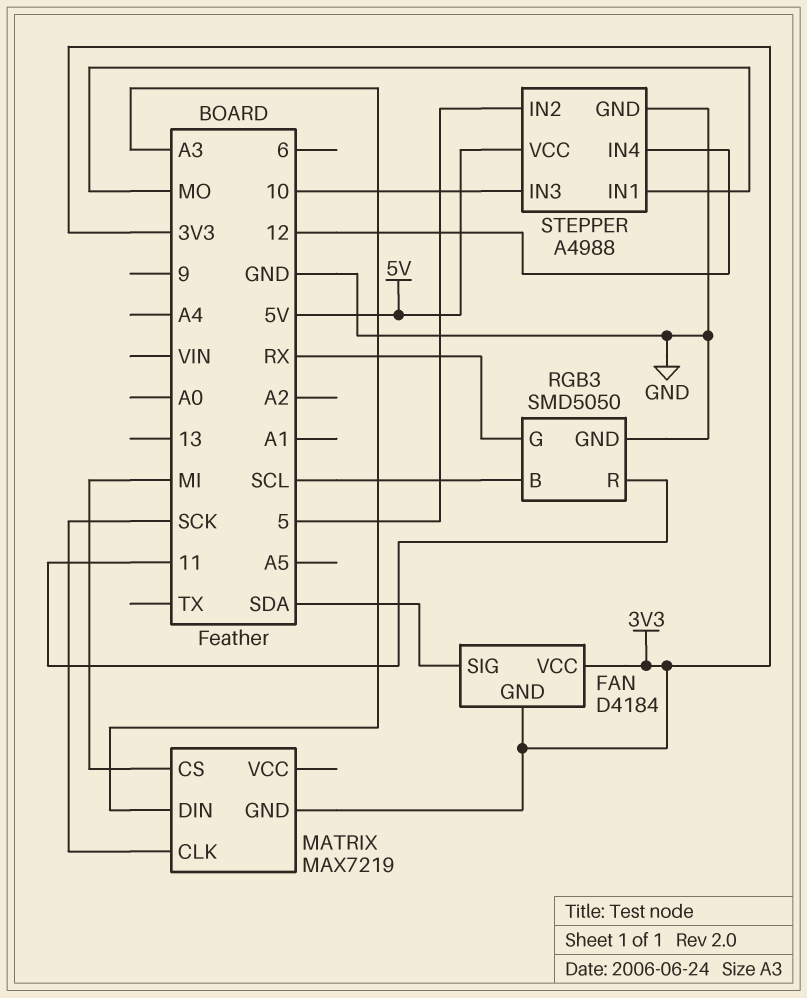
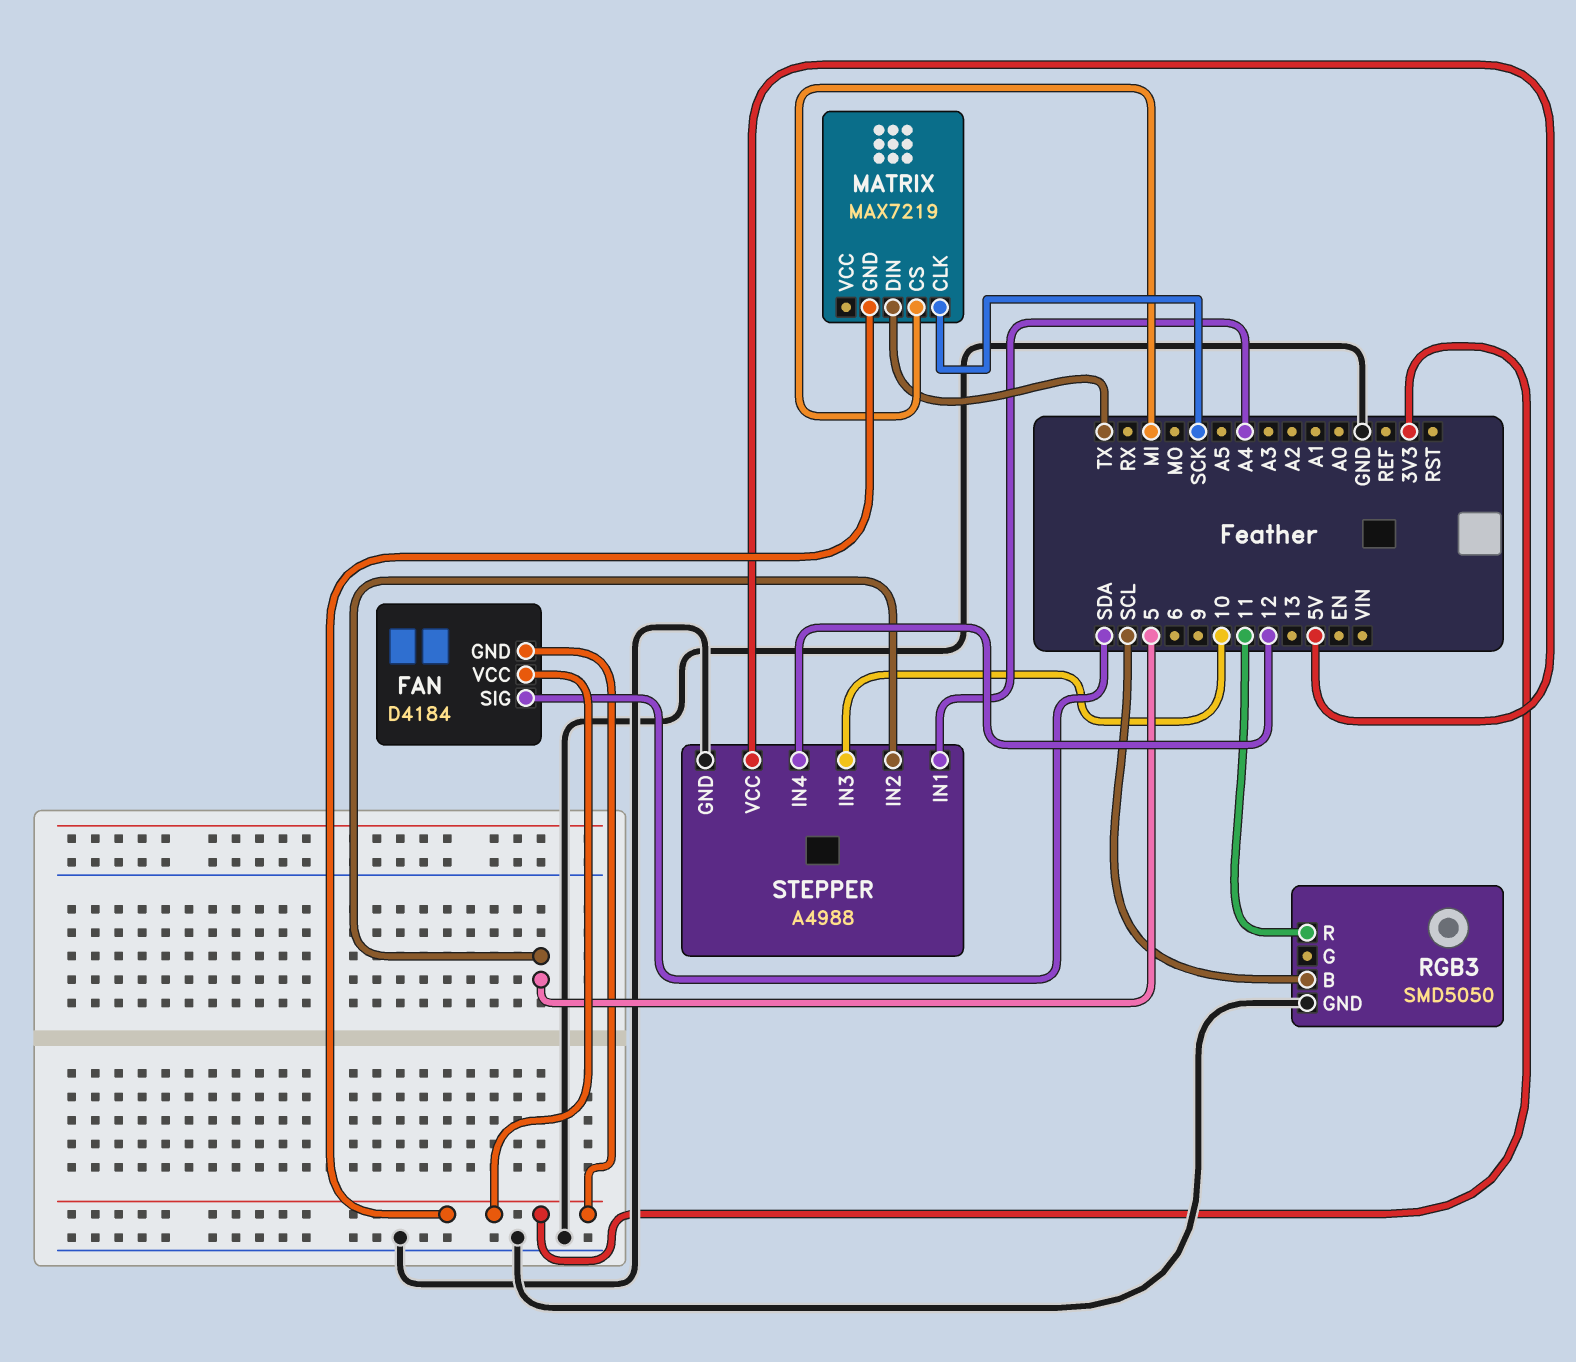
MATRIX pin DIN: A3 -> TX
RGB3 pin G: RX -> none
STEPPER pin IN1: MO -> A4

